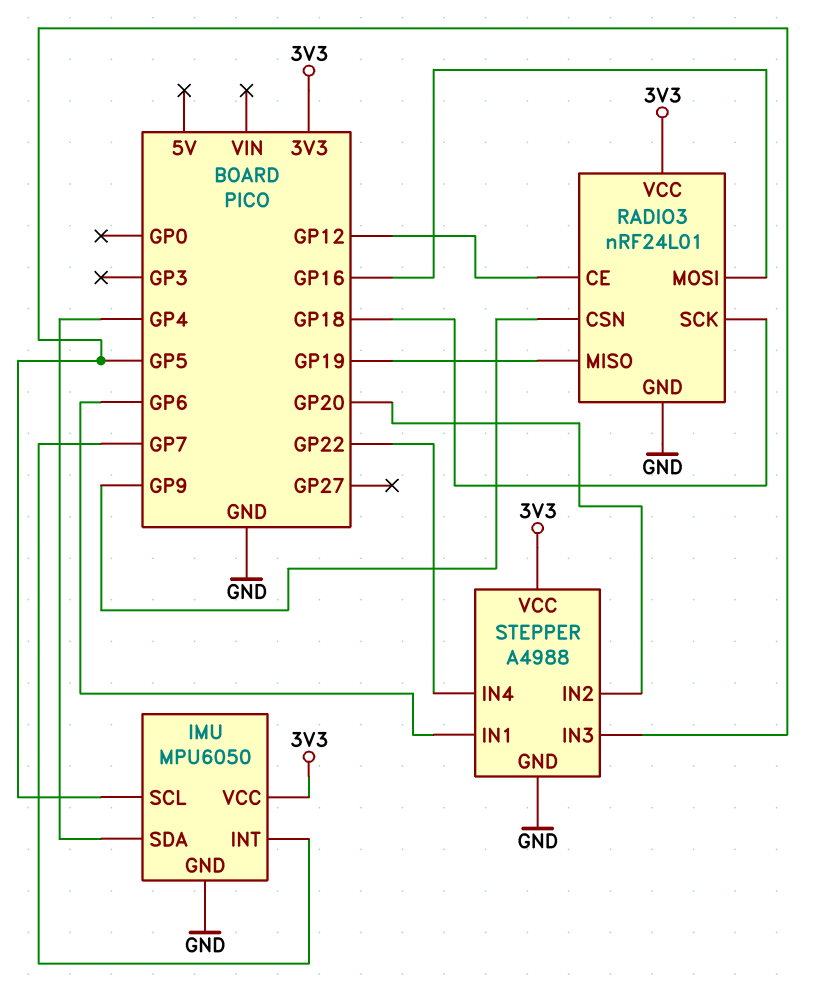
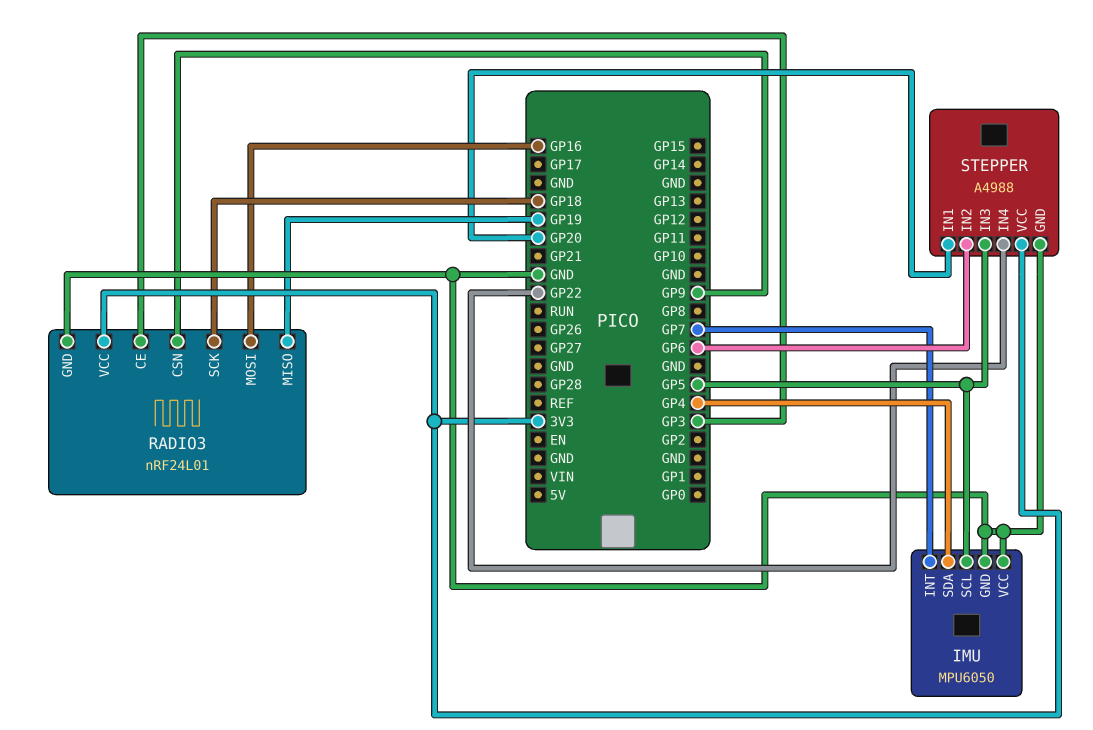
IMU pin VCC: 3V3 -> GND
RADIO3 pin CE: GP12 -> GP3
STEPPER pin IN1: GP6 -> GP20
STEPPER pin IN2: GP20 -> GP6

